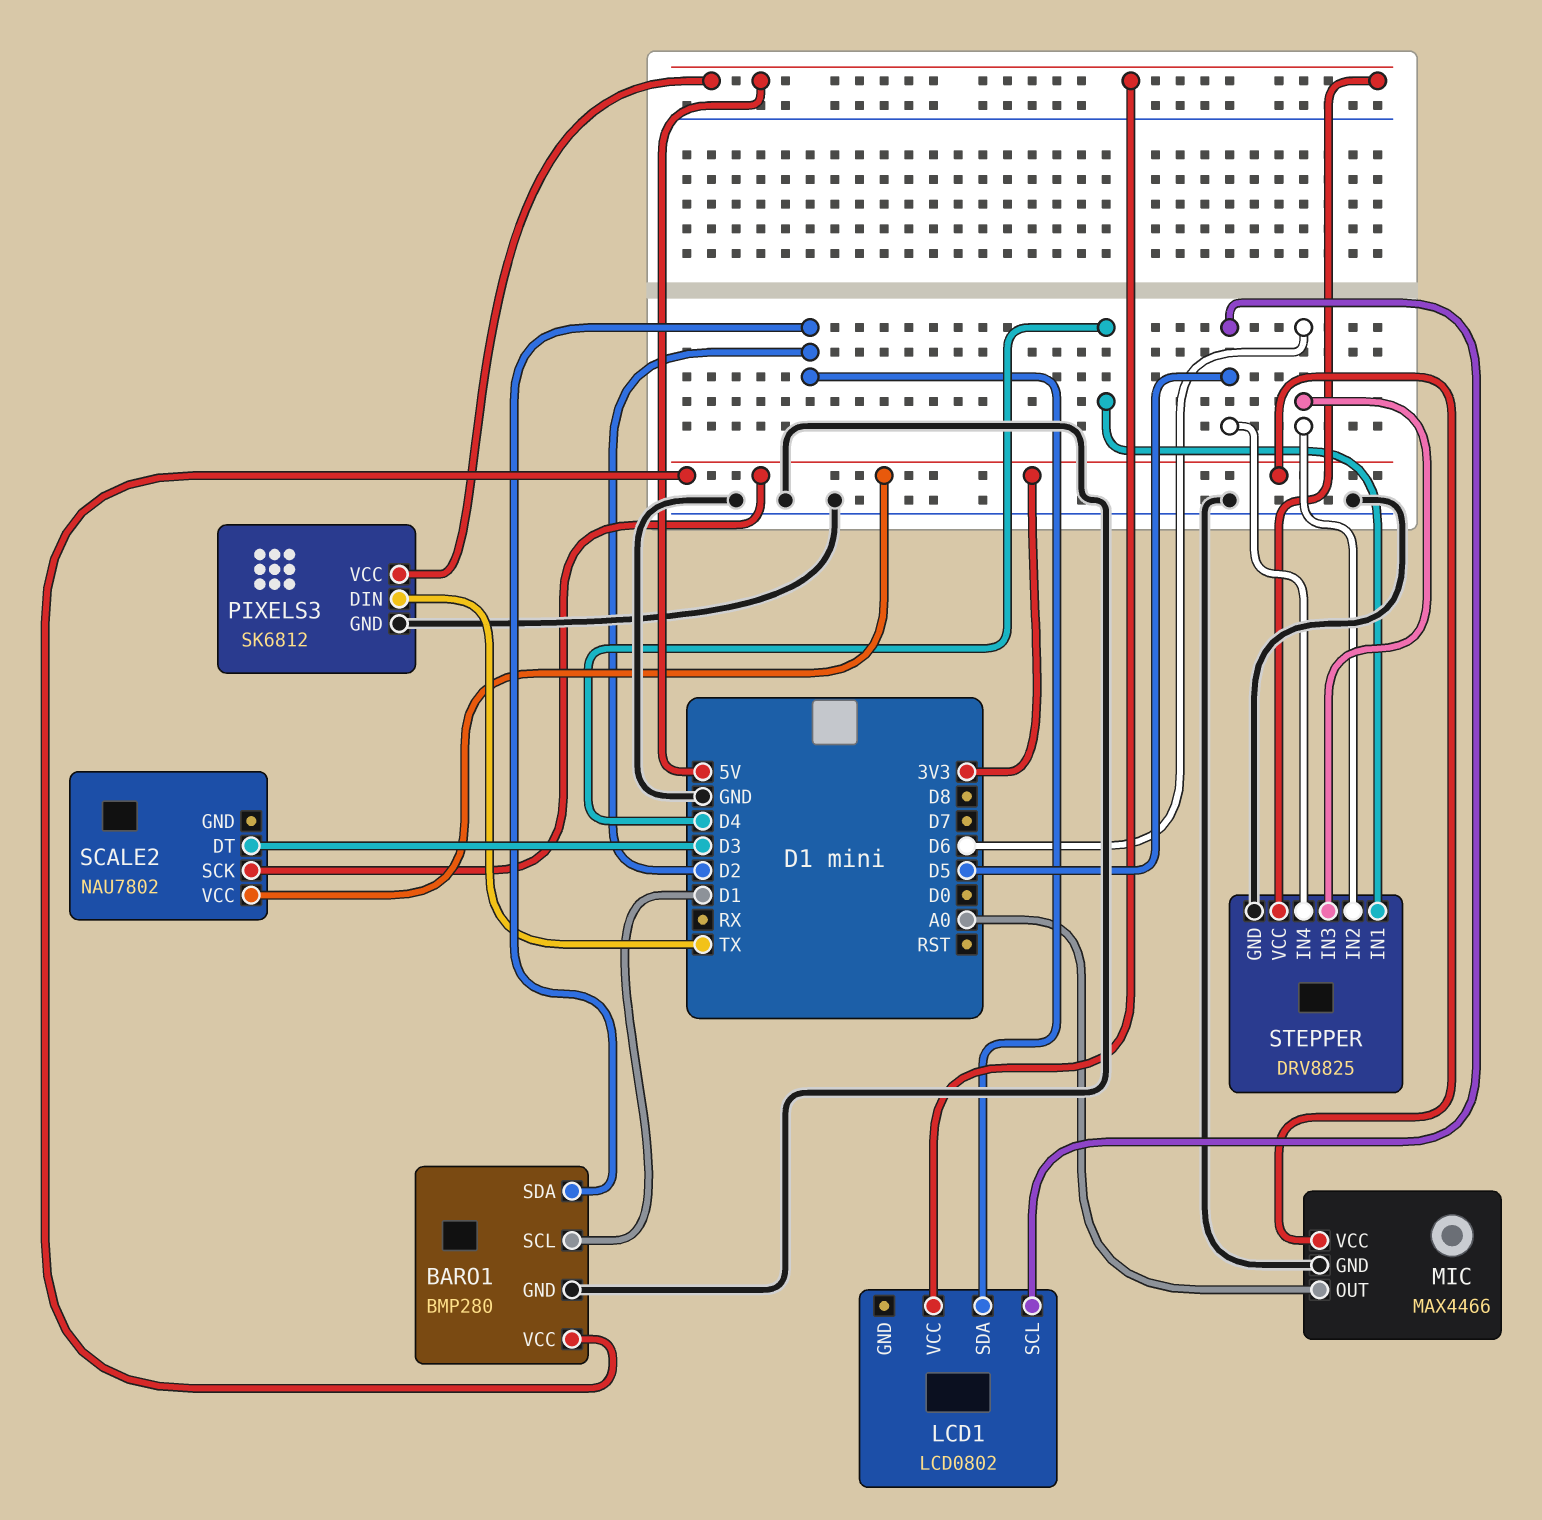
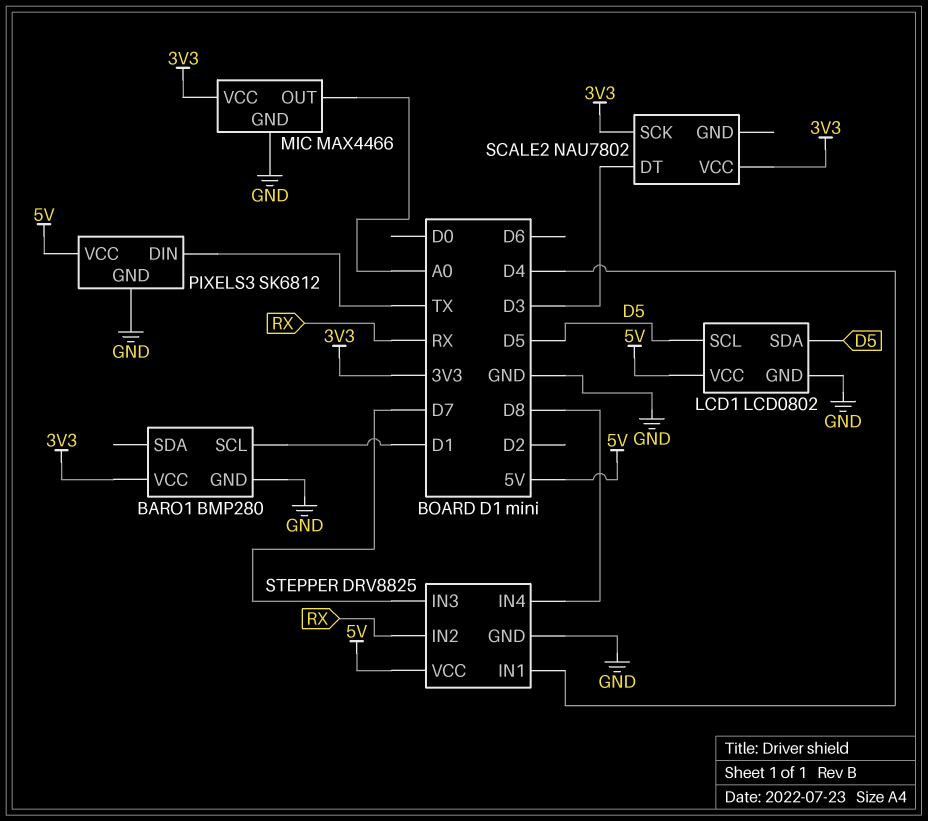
BARO1 pin SDA: D2 -> none
LCD1 pin GND: none -> GND
LCD1 pin SDA: D2 -> D5
STEPPER pin IN2: D6 -> RX
STEPPER pin IN3: D6 -> D7
STEPPER pin IN4: D5 -> D8

